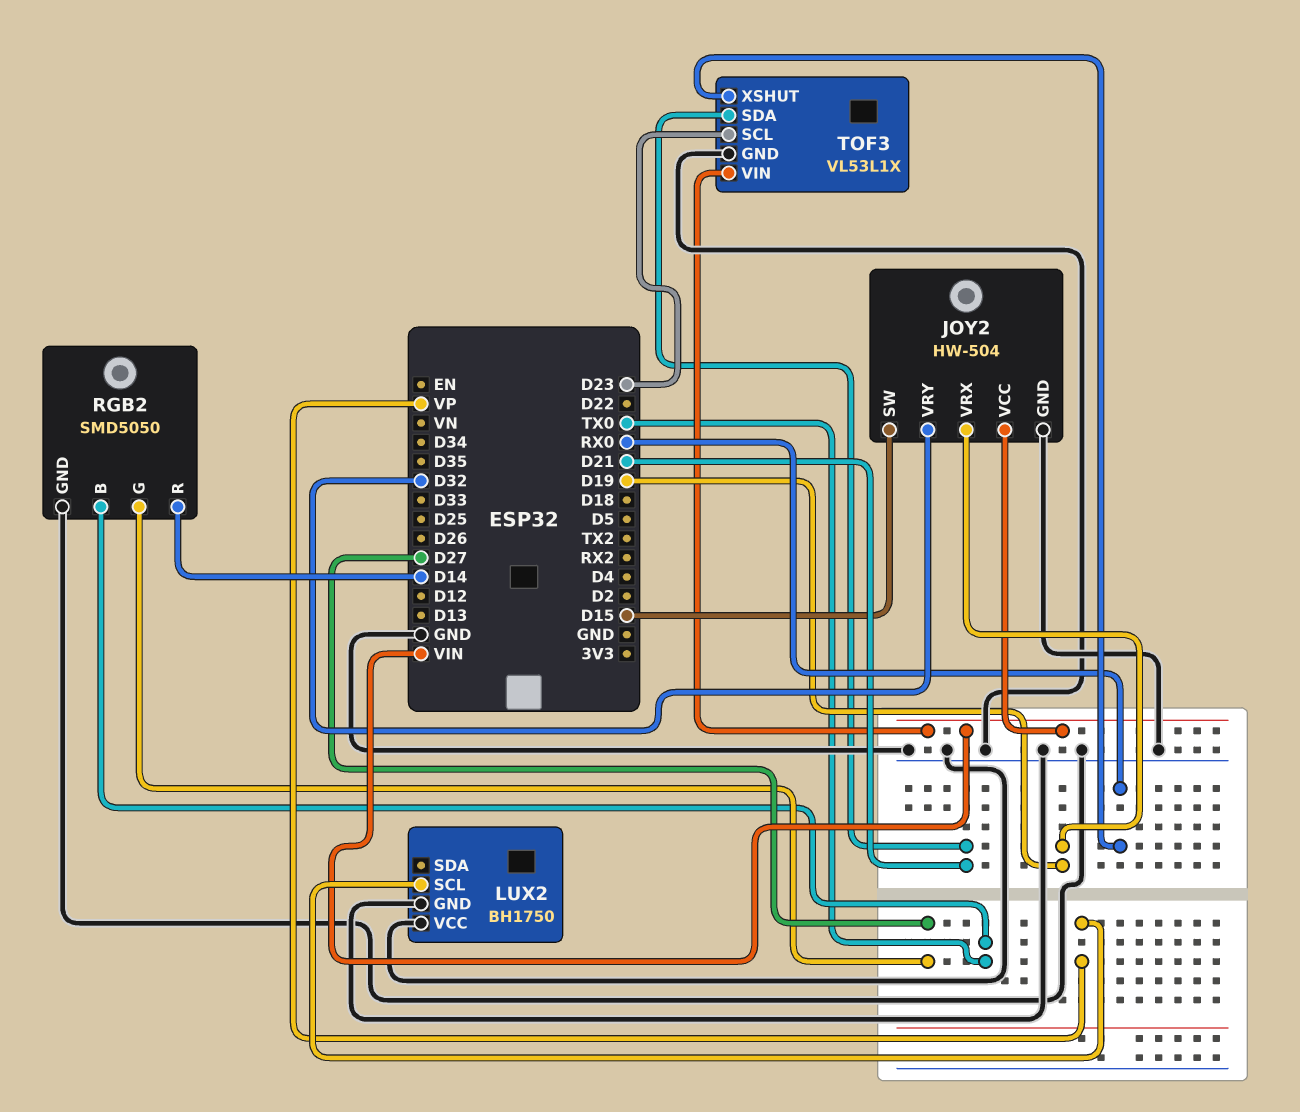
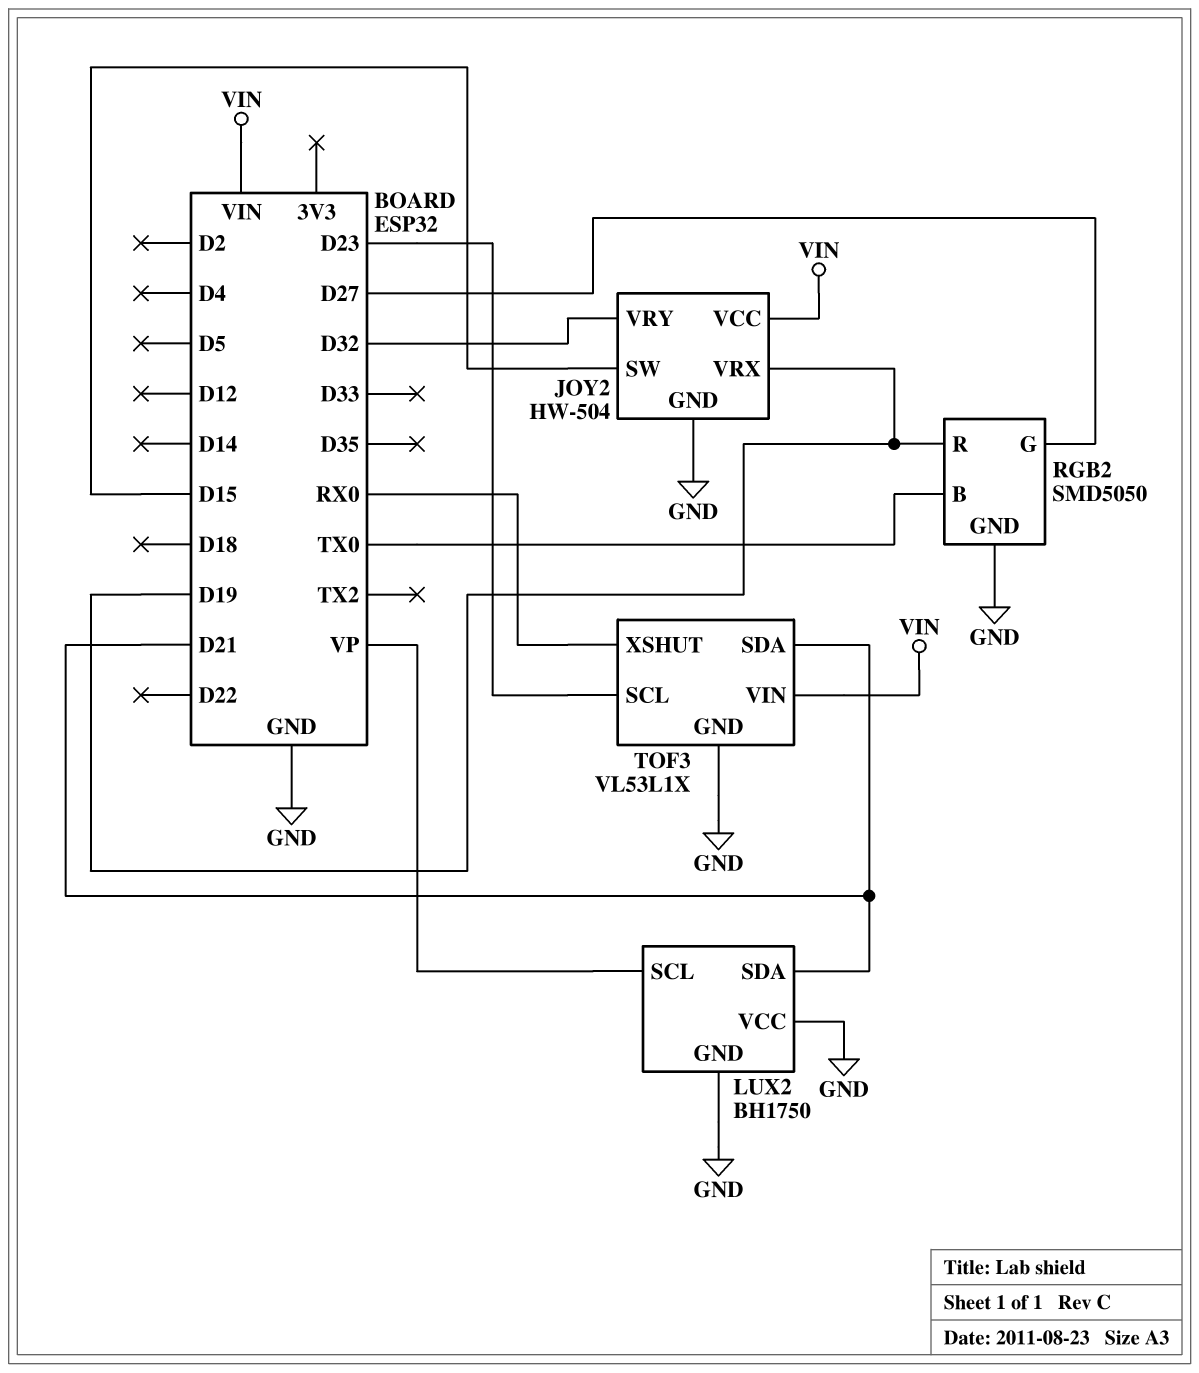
LUX2 pin SDA: none -> D21
RGB2 pin R: D14 -> D19

